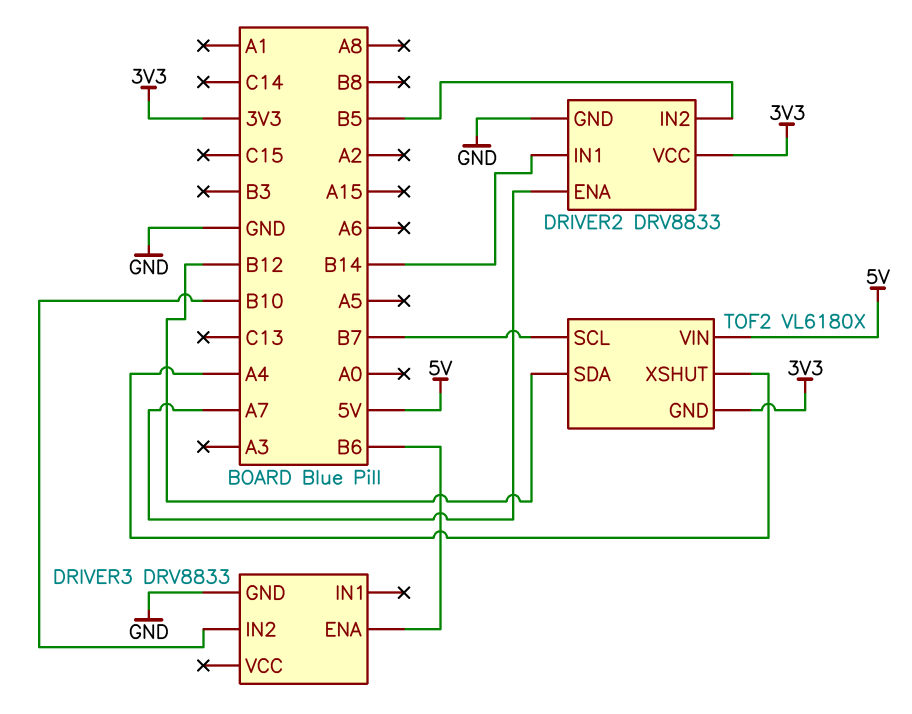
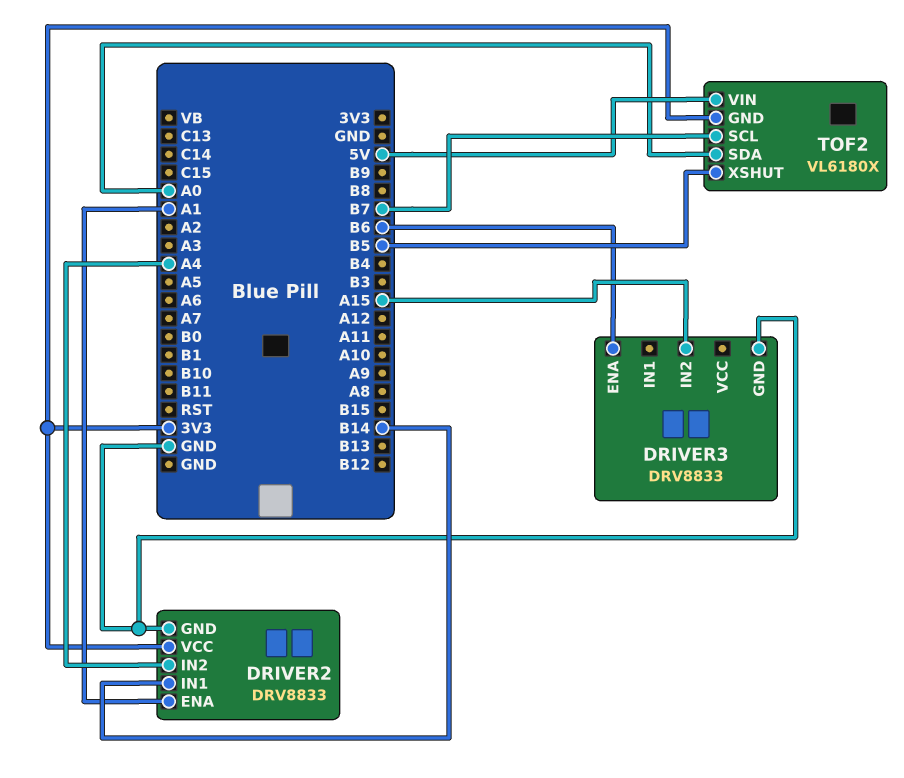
DRIVER2 pin ENA: A7 -> A1
DRIVER2 pin IN2: B5 -> A4
DRIVER3 pin IN2: B10 -> A15
TOF2 pin SDA: B12 -> A0
TOF2 pin XSHUT: A4 -> B5

